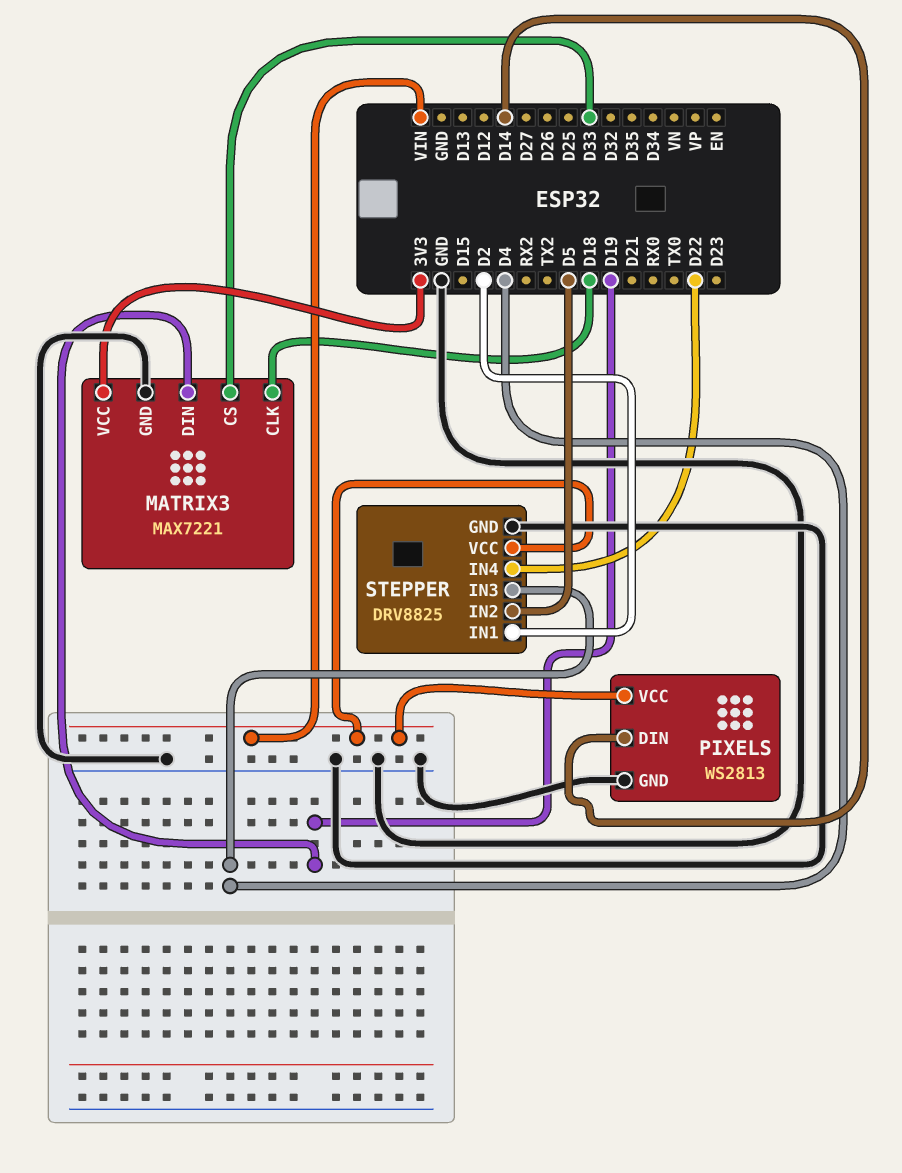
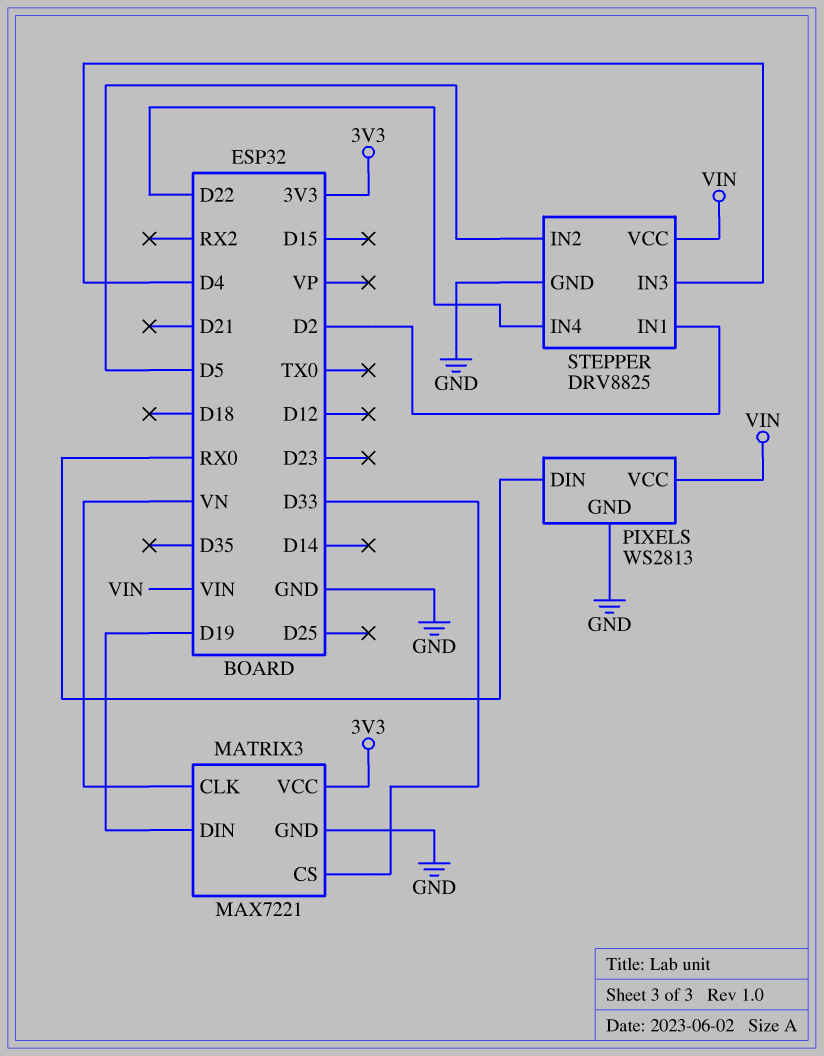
MATRIX3 pin CLK: D18 -> VN
PIXELS pin DIN: D14 -> RX0

